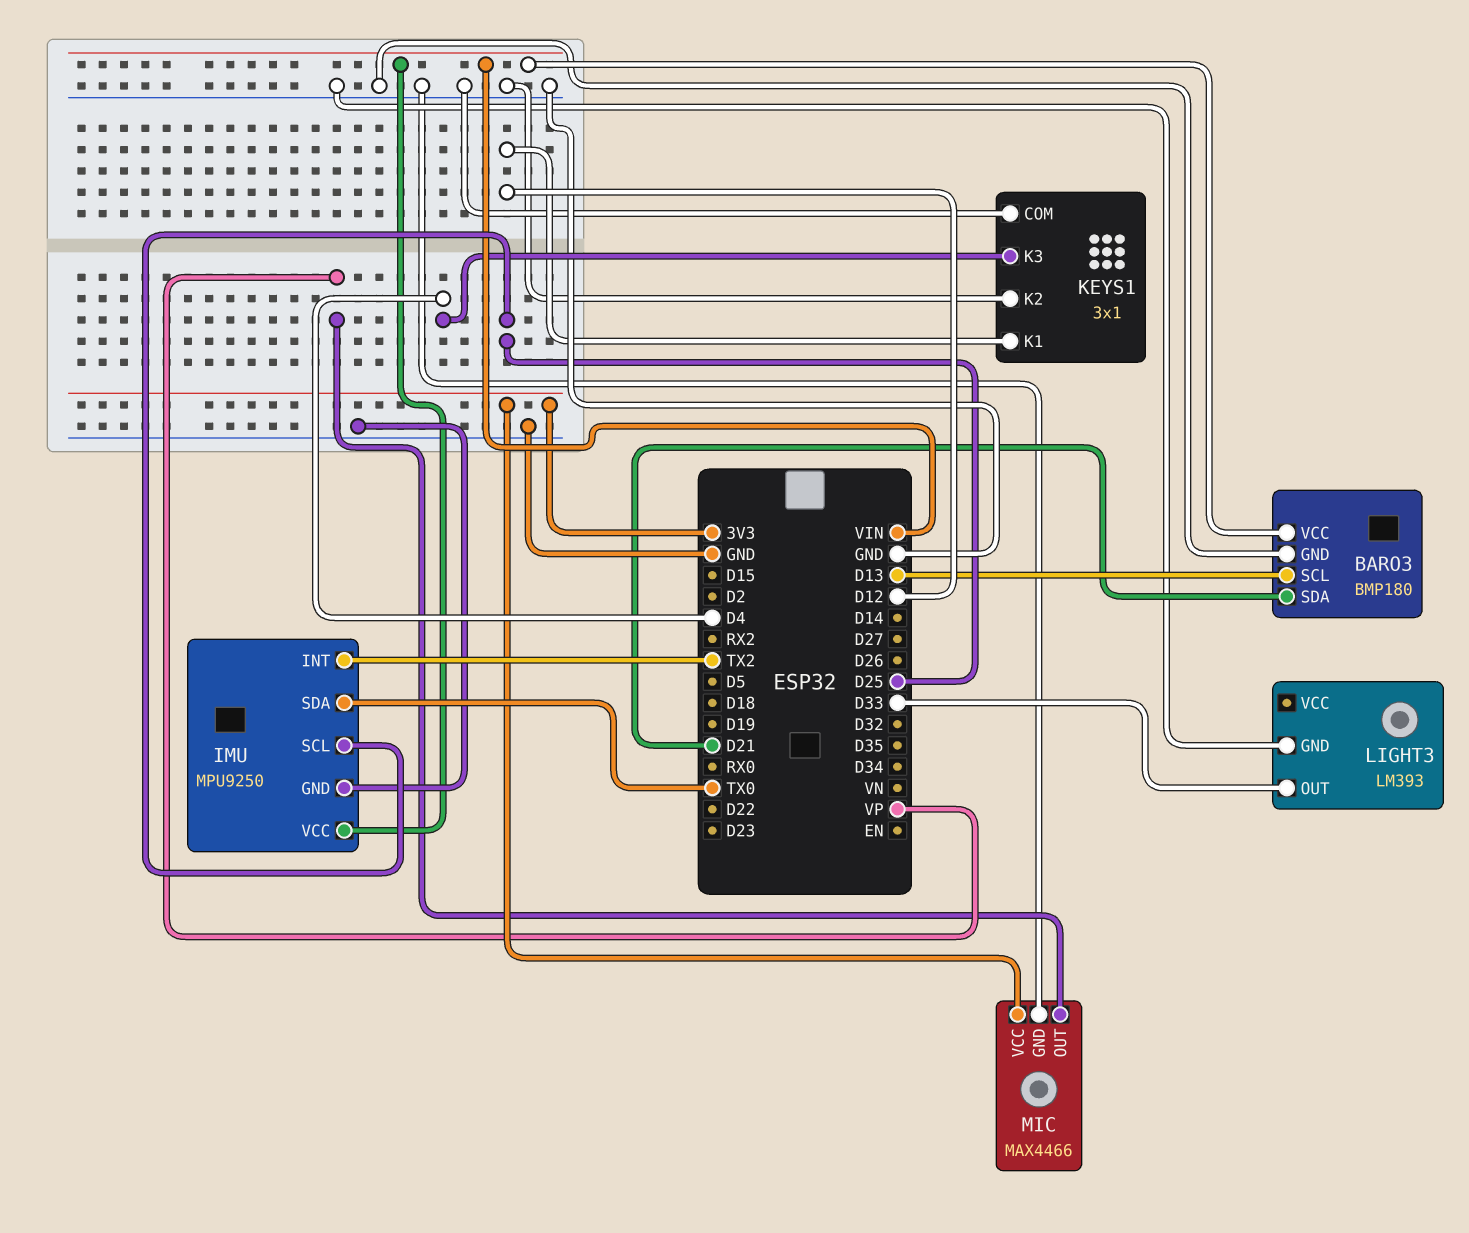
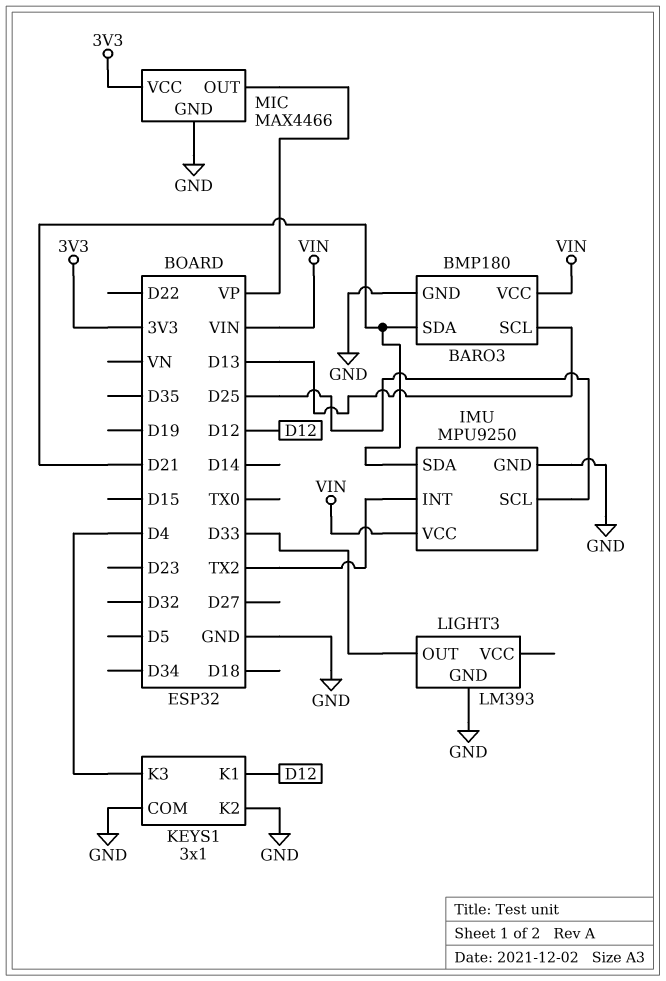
IMU pin SDA: TX0 -> D21

